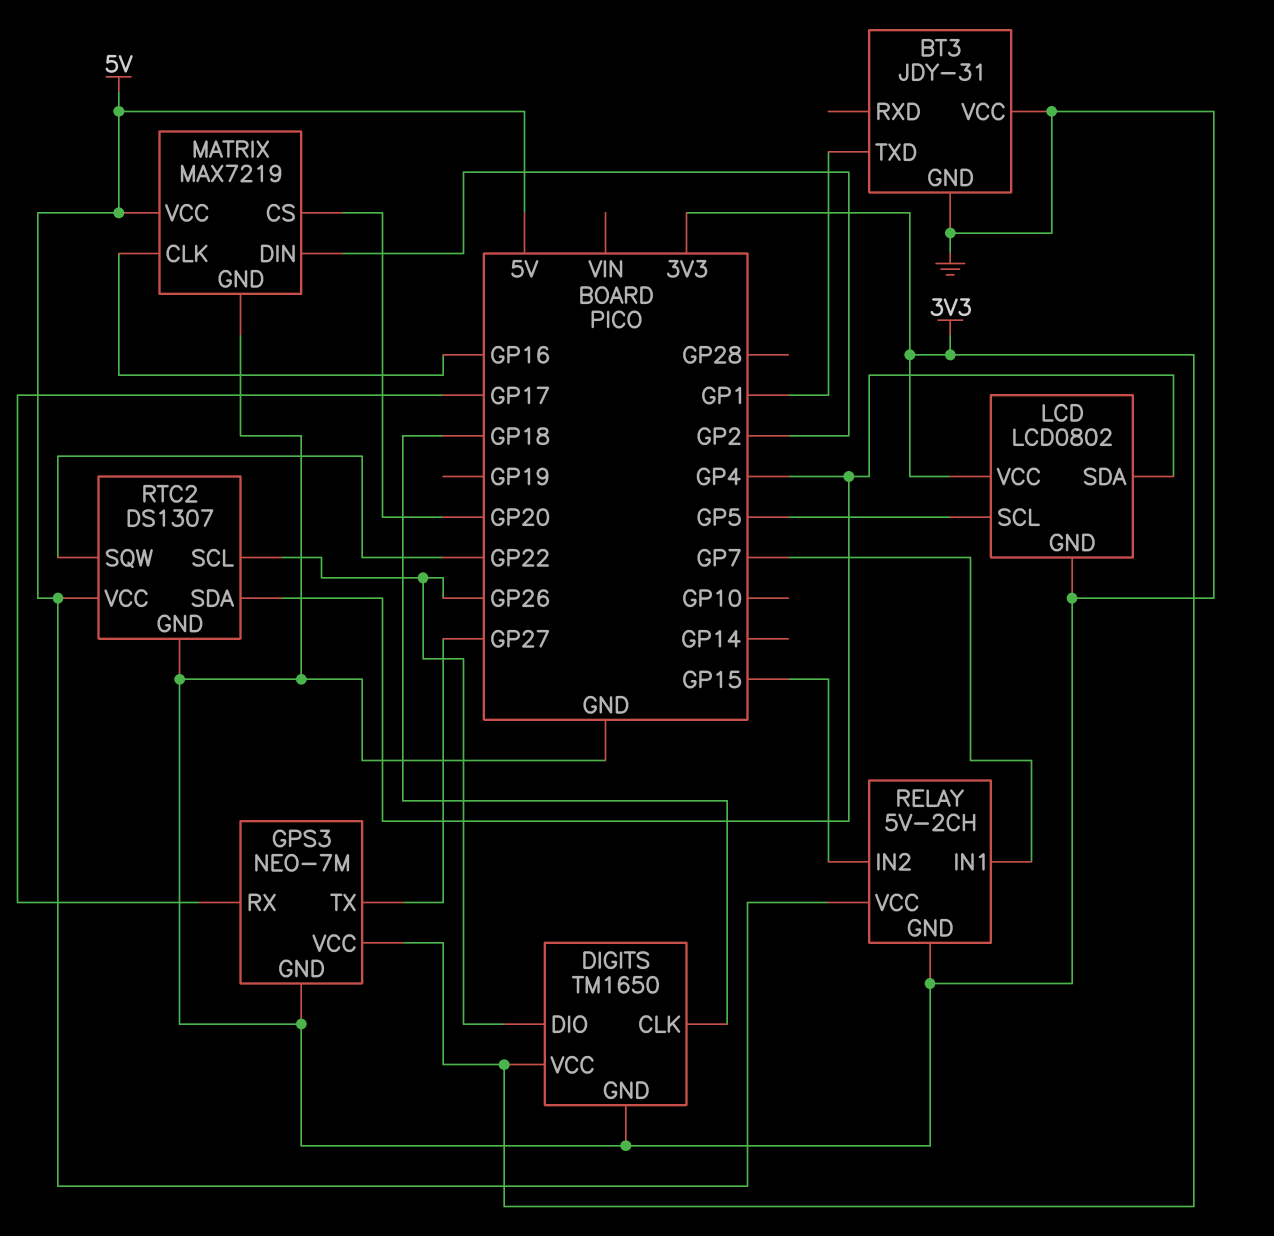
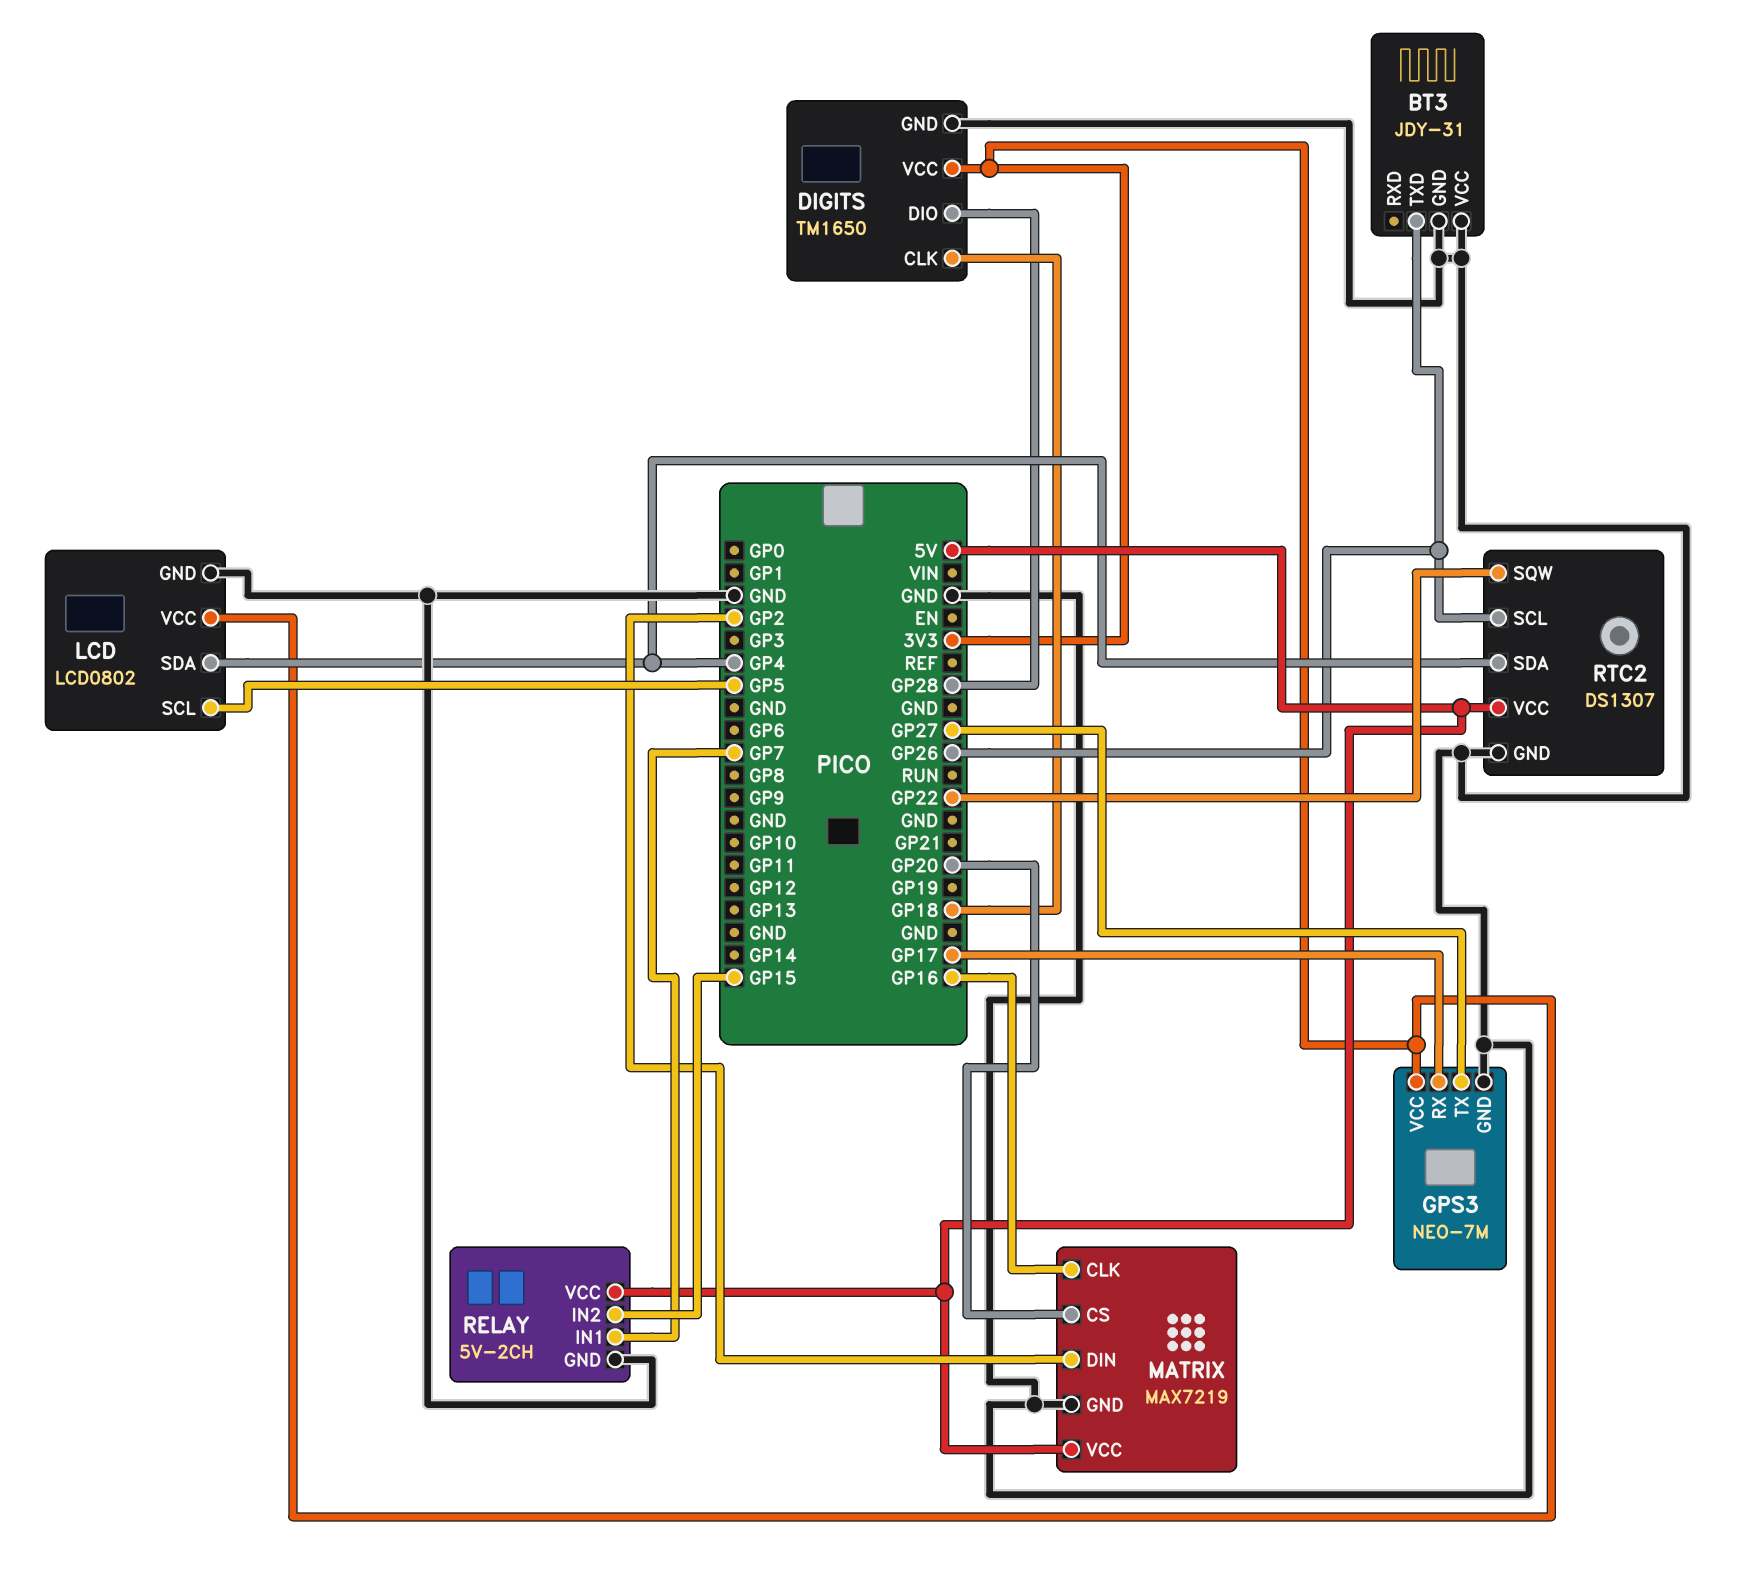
BT3 pin TXD: GP1 -> GP26
DIGITS pin DIO: GP26 -> GP28

